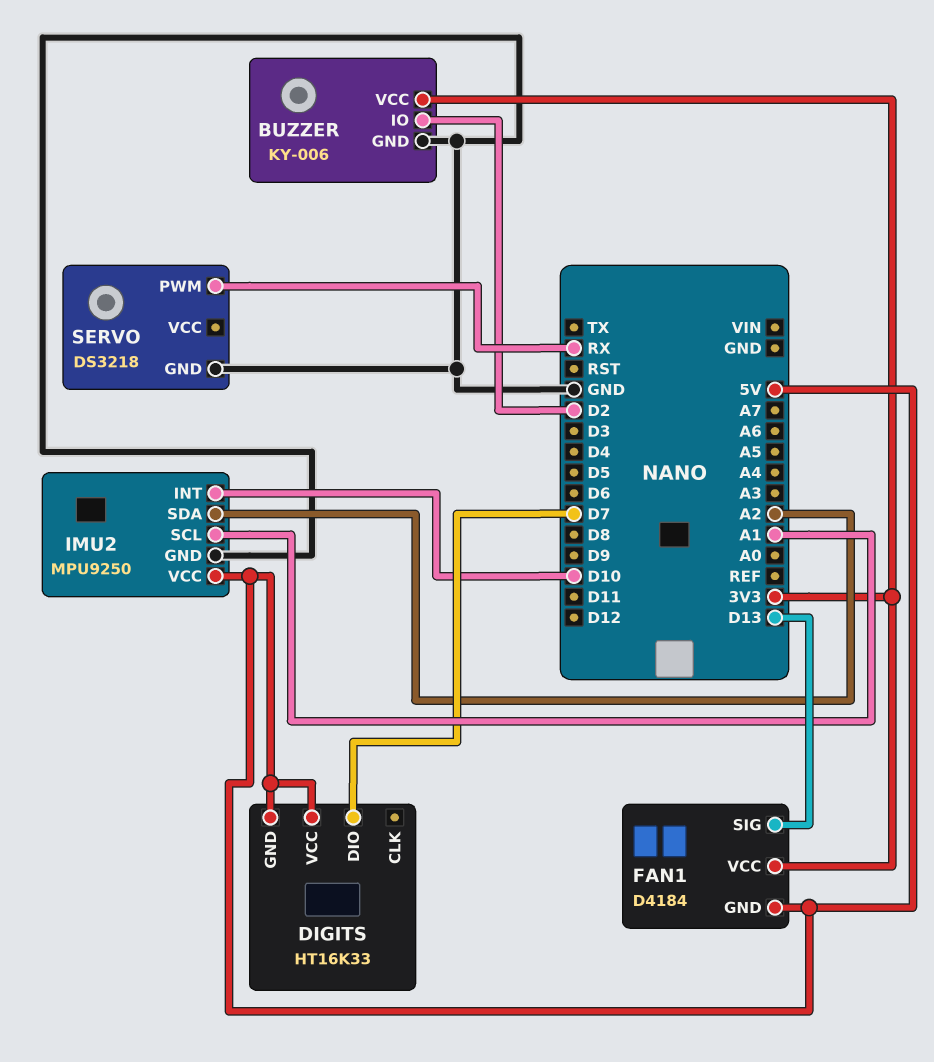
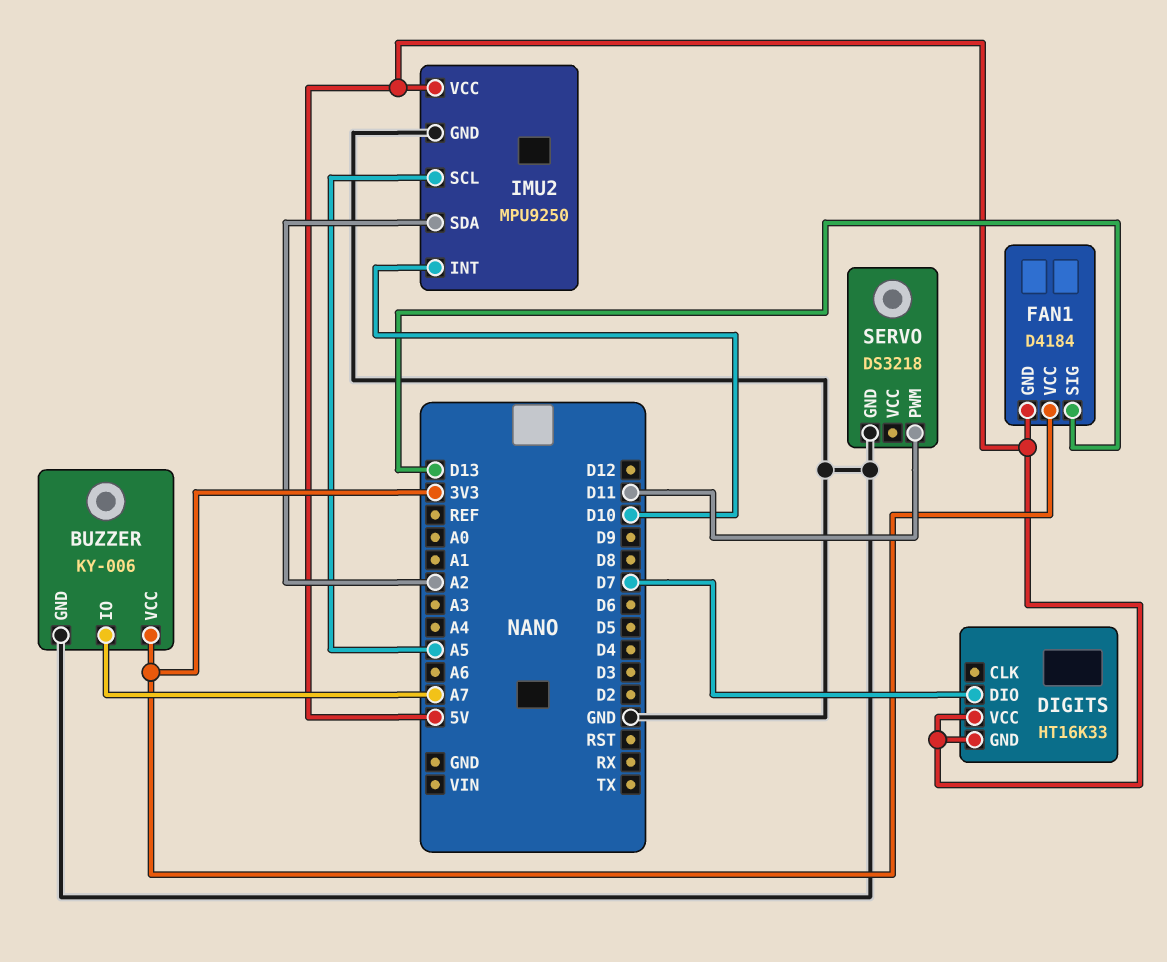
BUZZER pin IO: D2 -> A7
IMU2 pin SCL: A1 -> A5
SERVO pin PWM: RX -> D11

